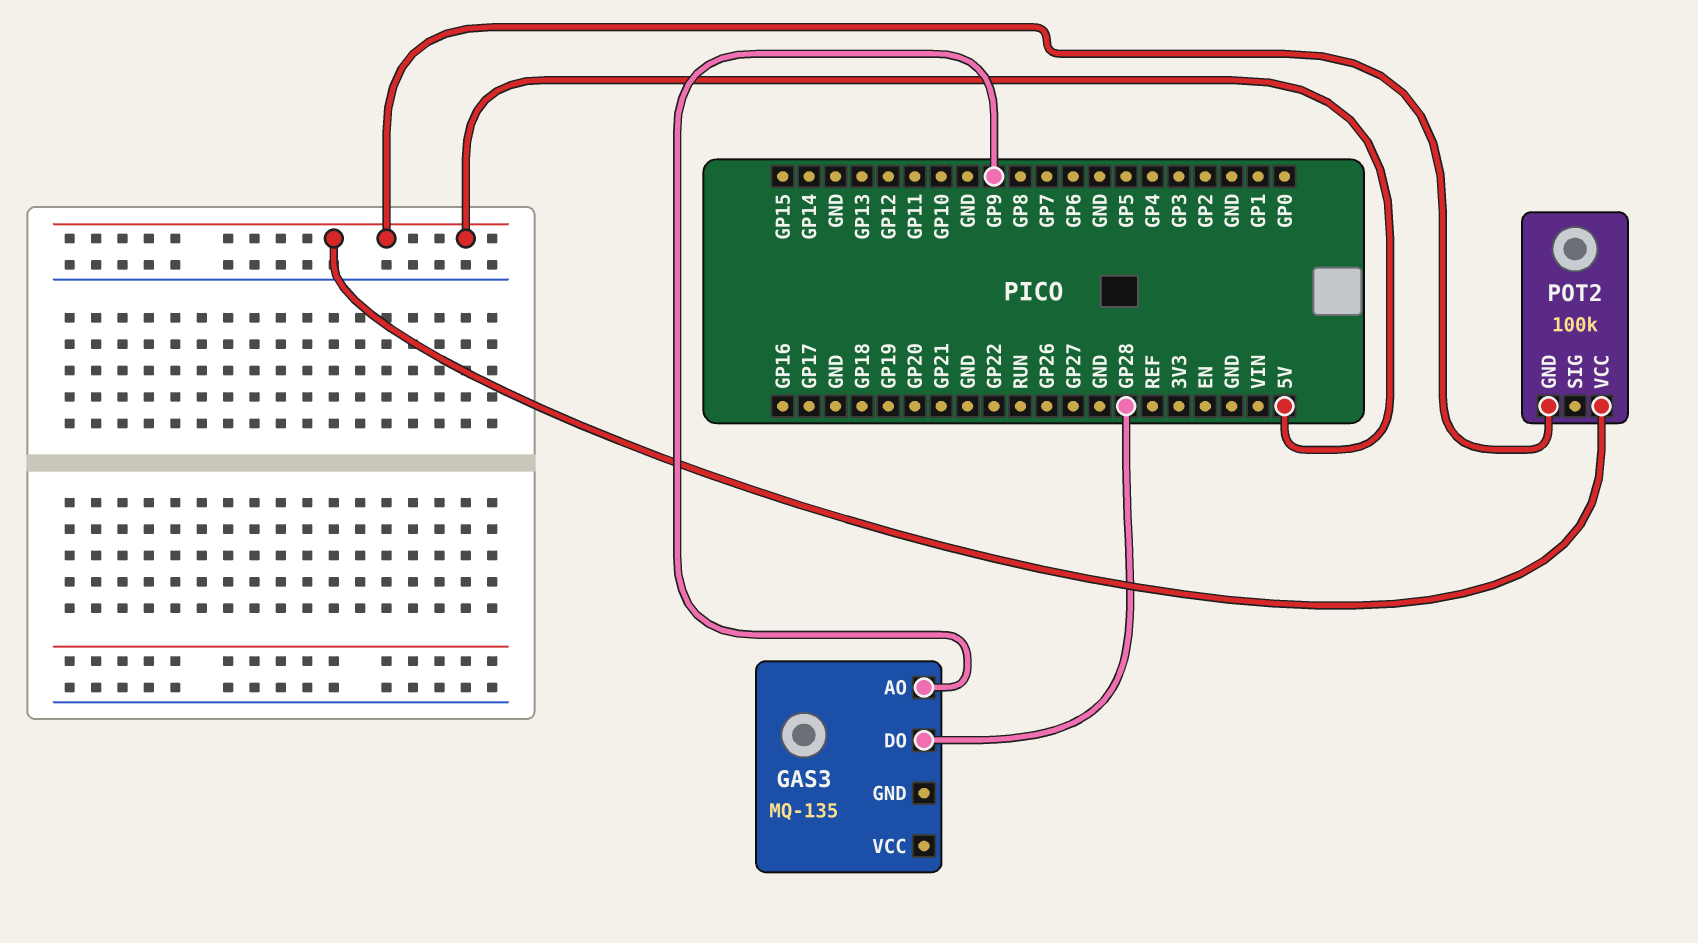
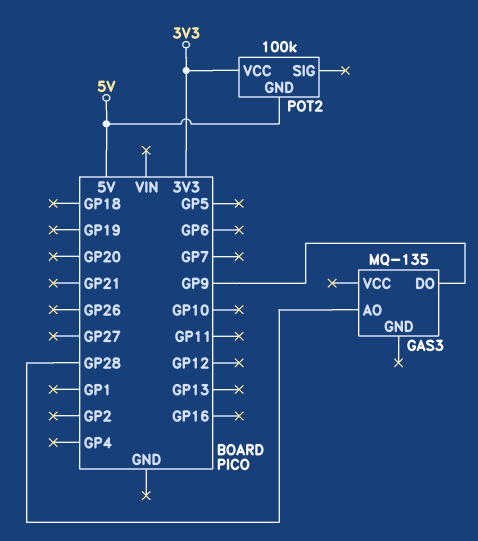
GAS3 pin AO: GP9 -> GP28
GAS3 pin DO: GP28 -> GP9
POT2 pin VCC: 5V -> 3V3

